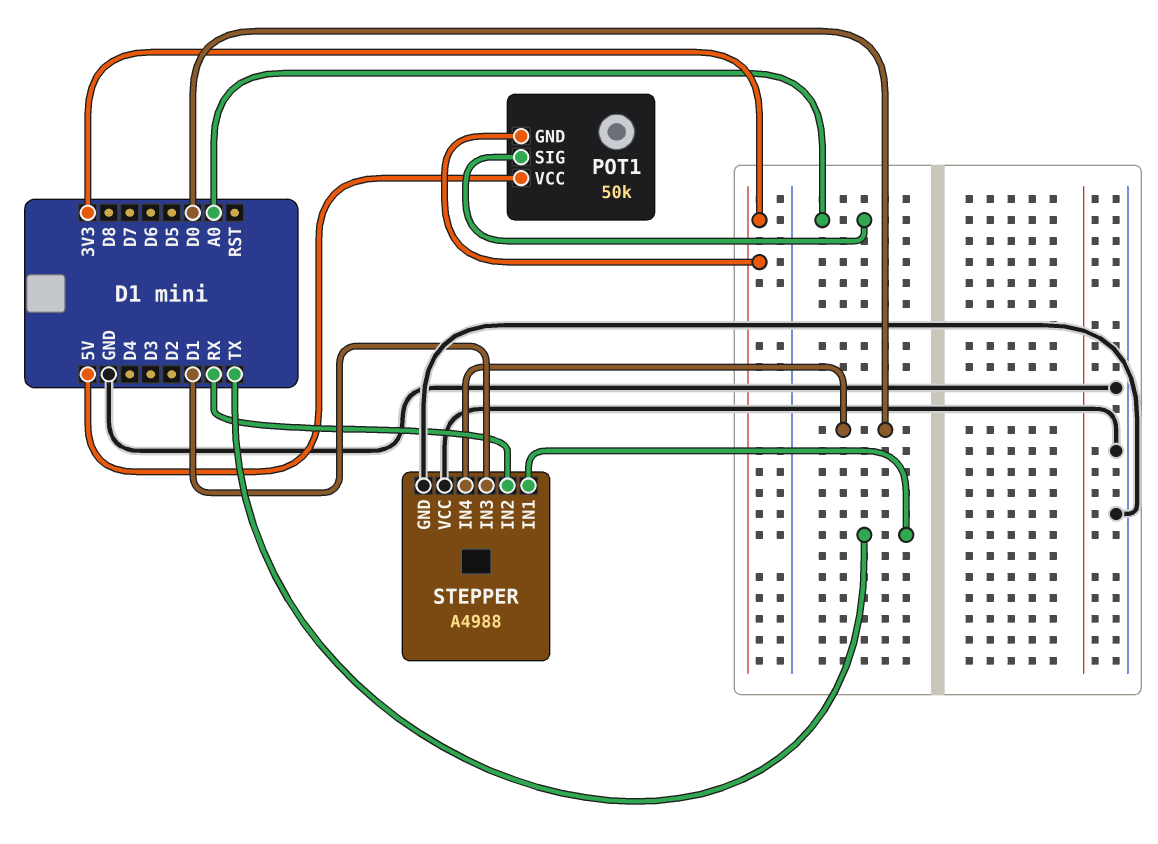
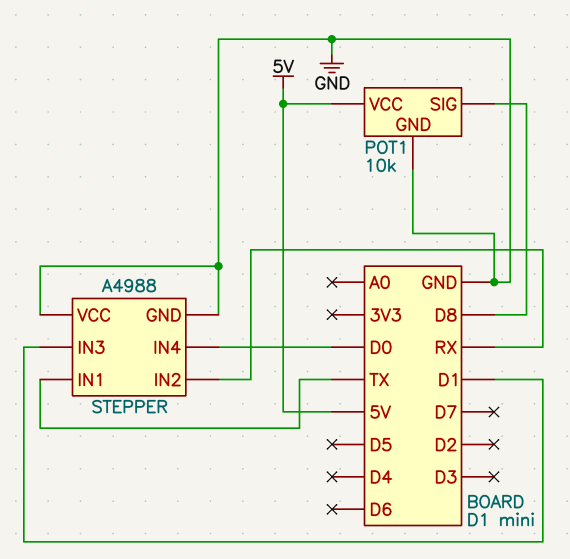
POT1: 50k -> 10k
POT1 pin GND: 3V3 -> GND
POT1 pin SIG: A0 -> D8

